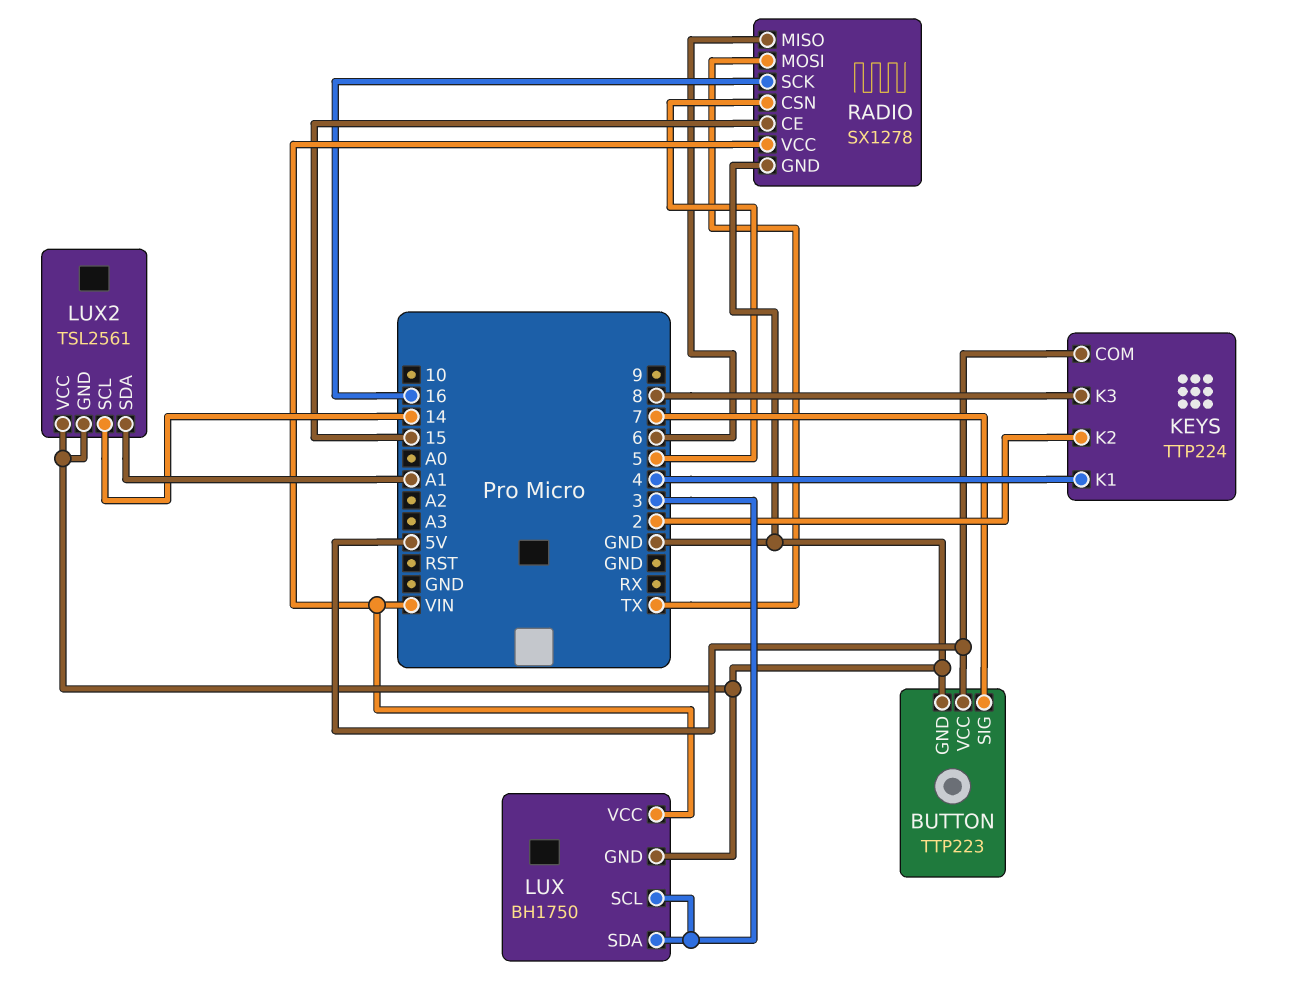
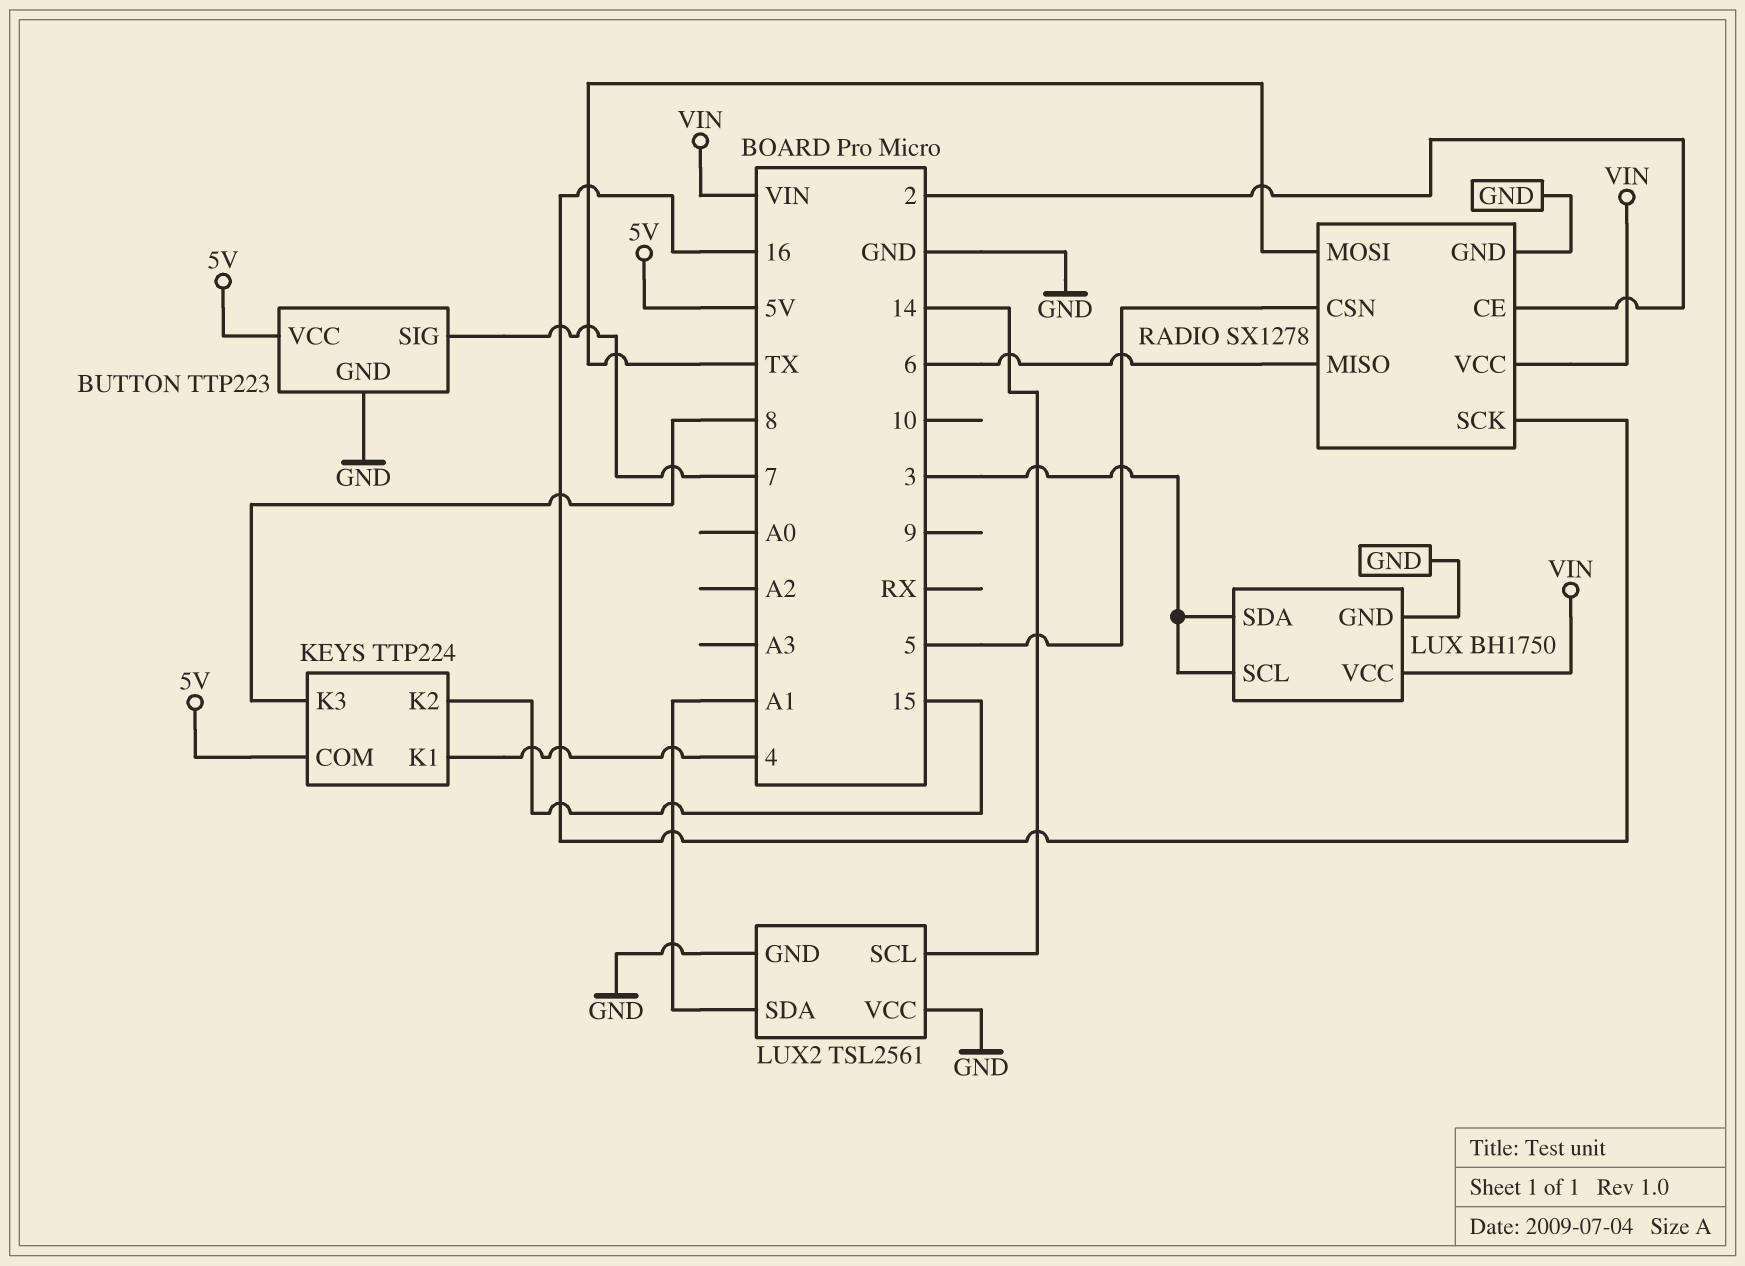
KEYS pin K2: 2 -> 15
RADIO pin CE: 15 -> 2

